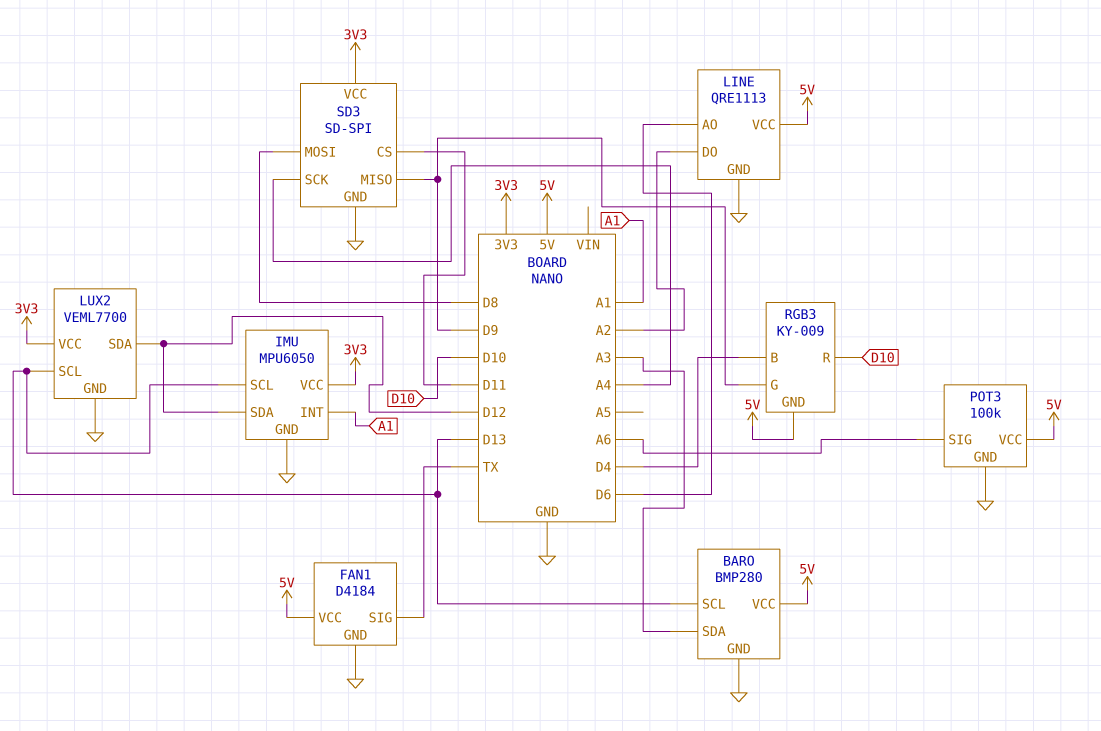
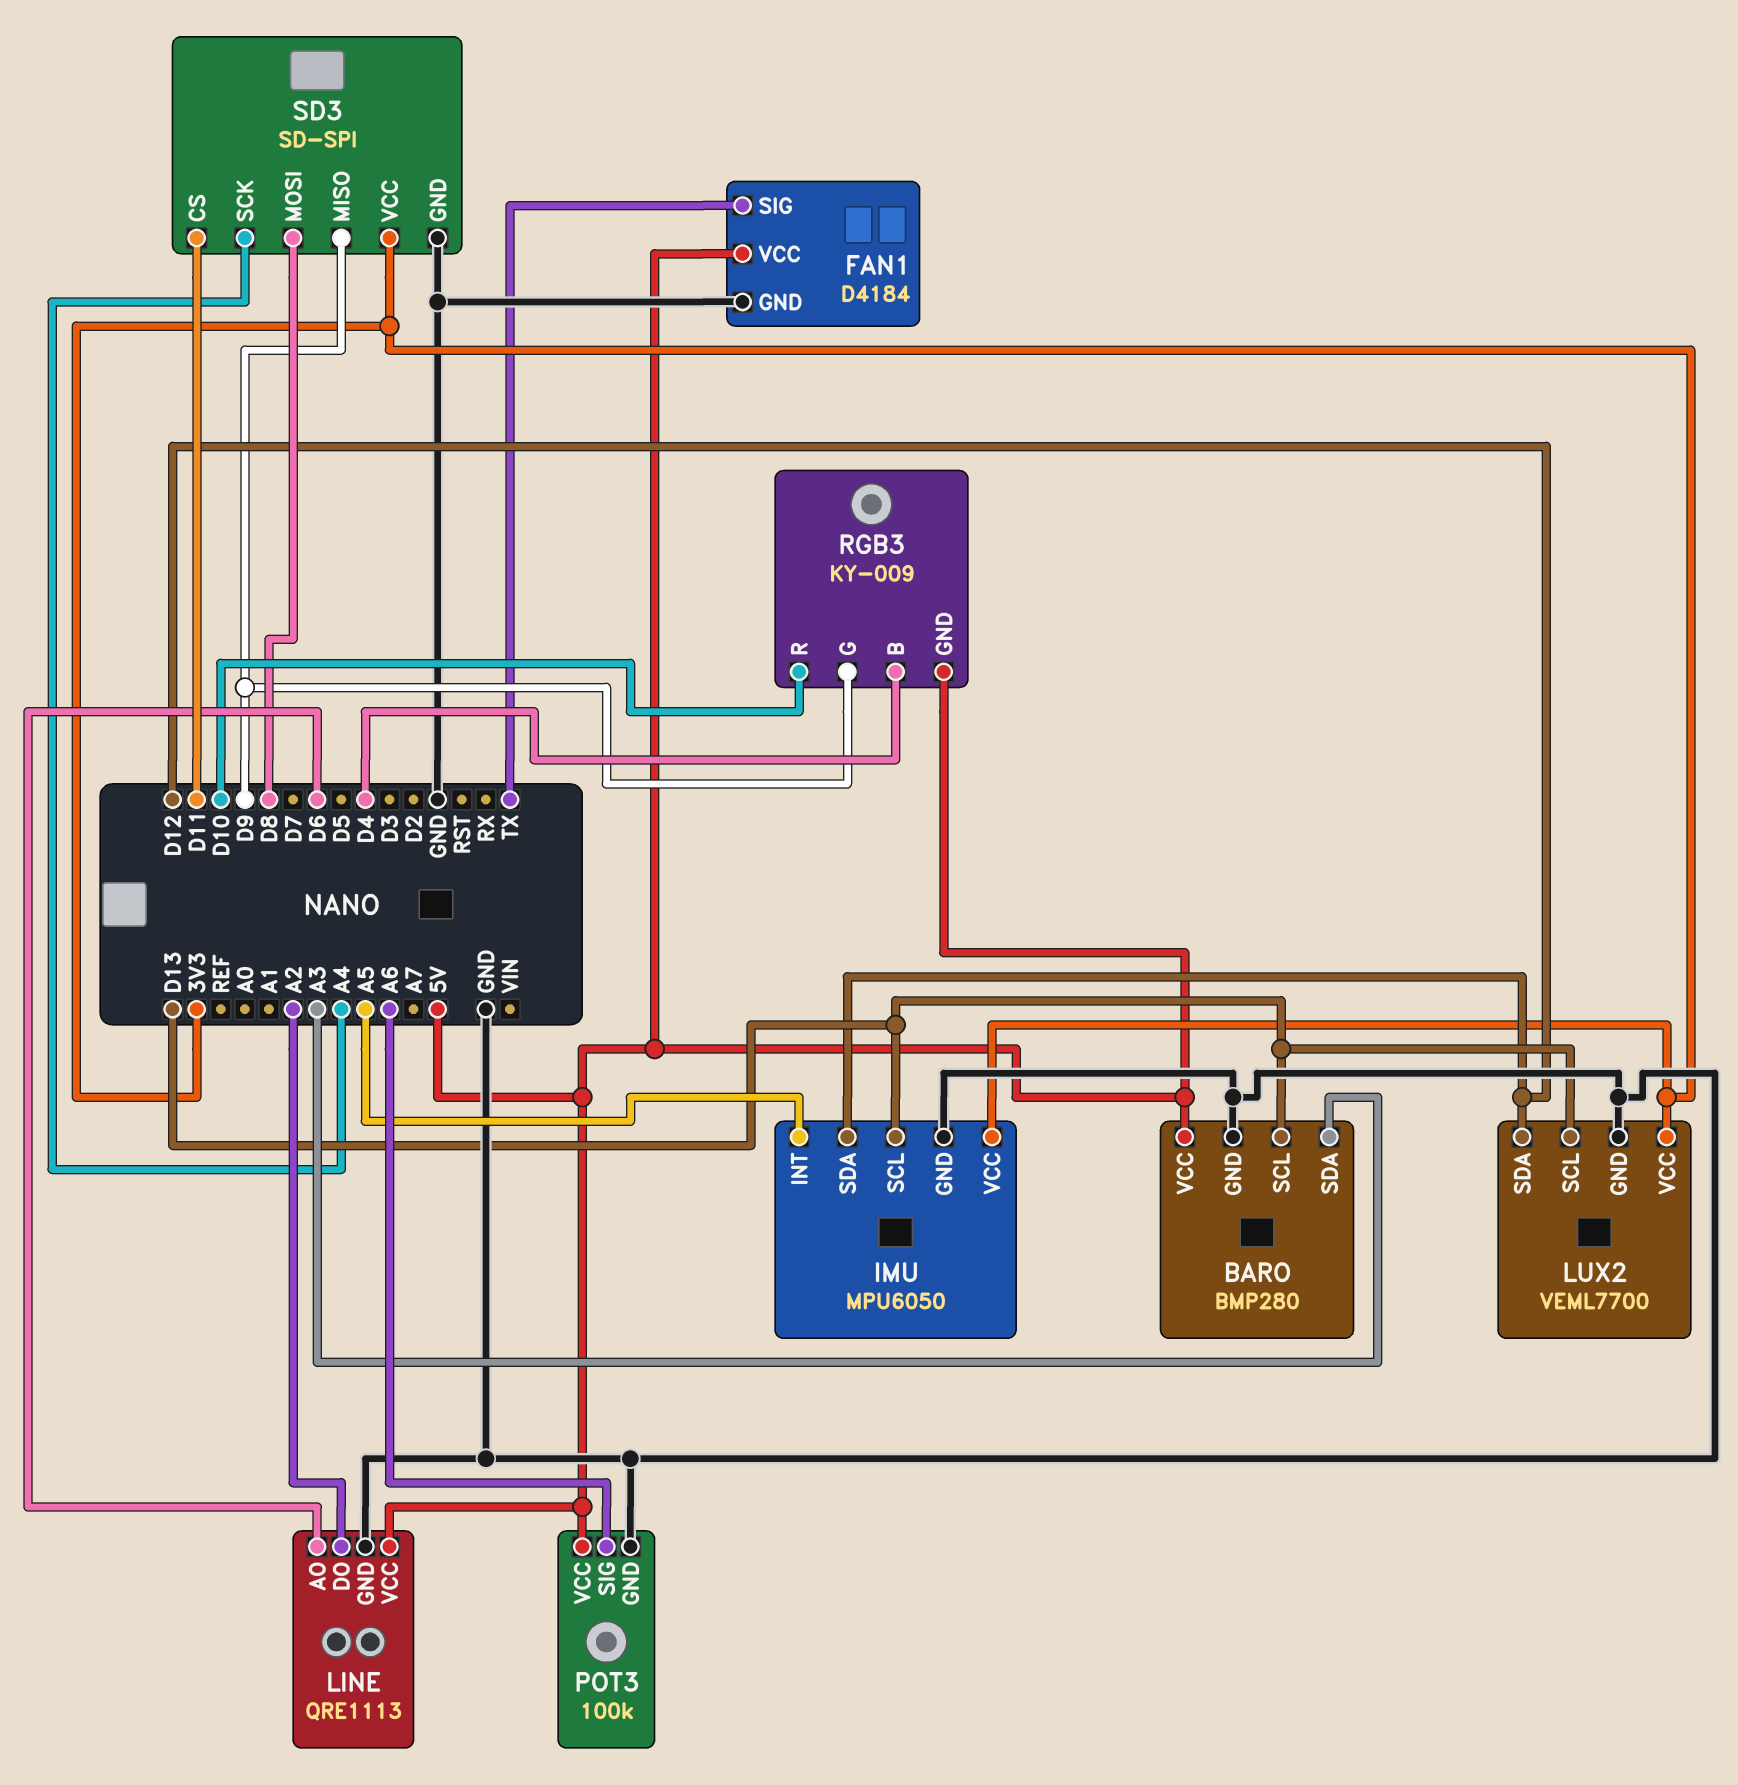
IMU pin INT: A1 -> A5

